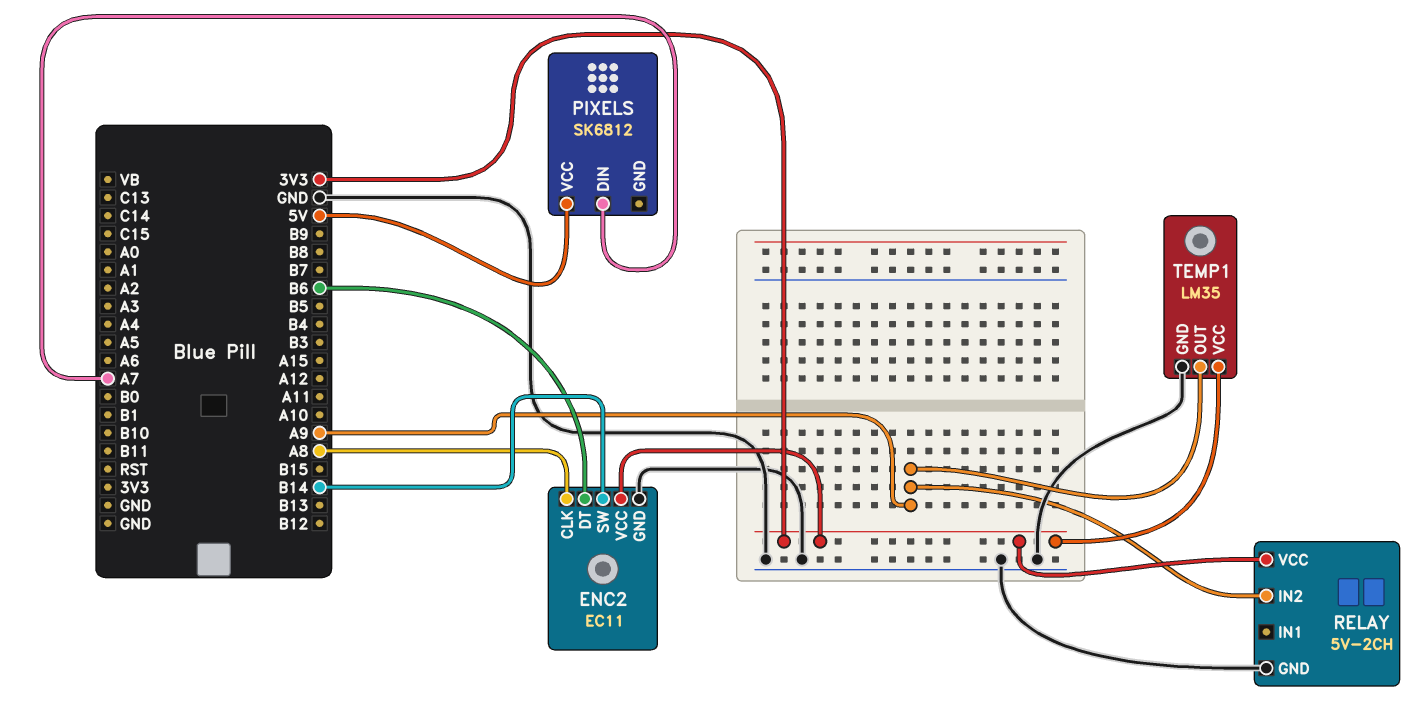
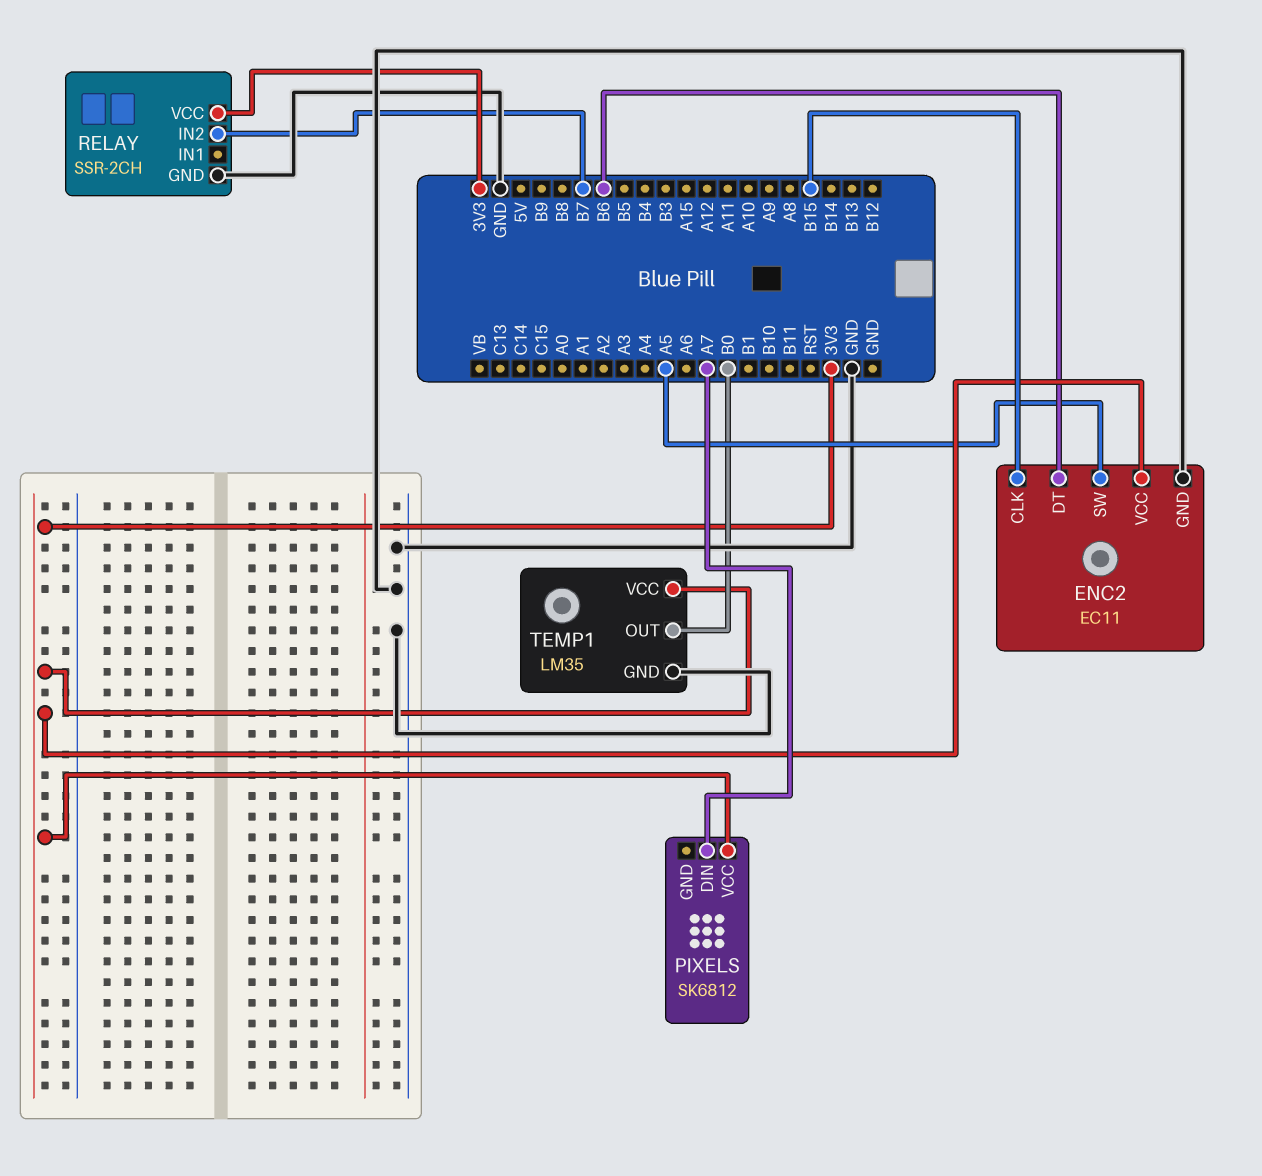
ENC2 pin CLK: A8 -> B15
ENC2 pin SW: B14 -> A5
PIXELS pin VCC: 5V -> 3V3
RELAY: 5V-2CH -> SSR-2CH
RELAY pin IN2: A9 -> B7
TEMP1 pin OUT: A9 -> B0

